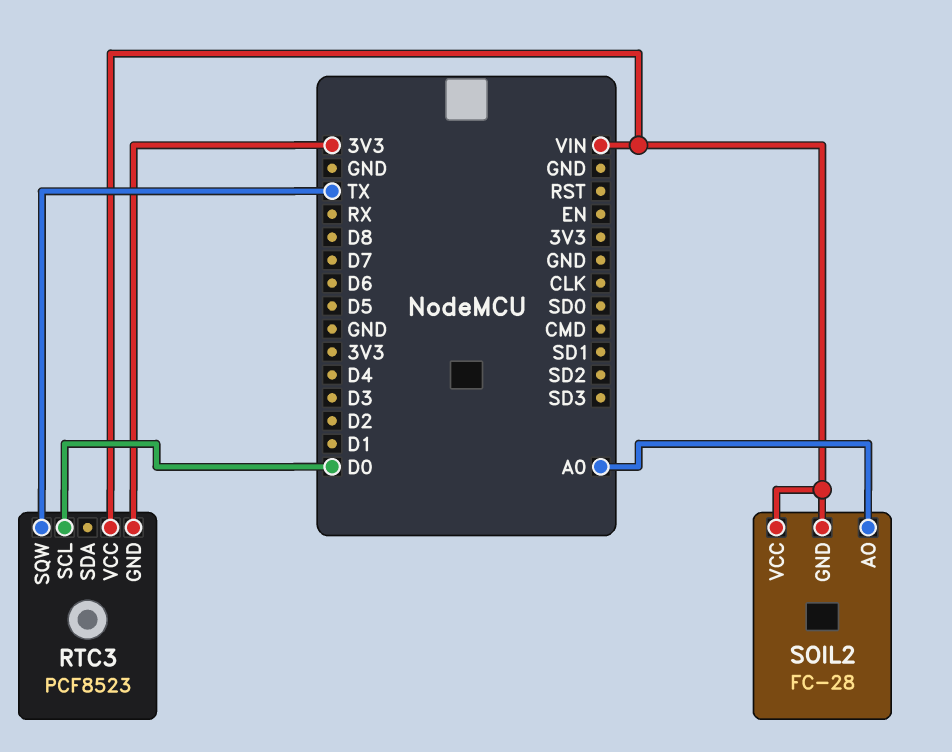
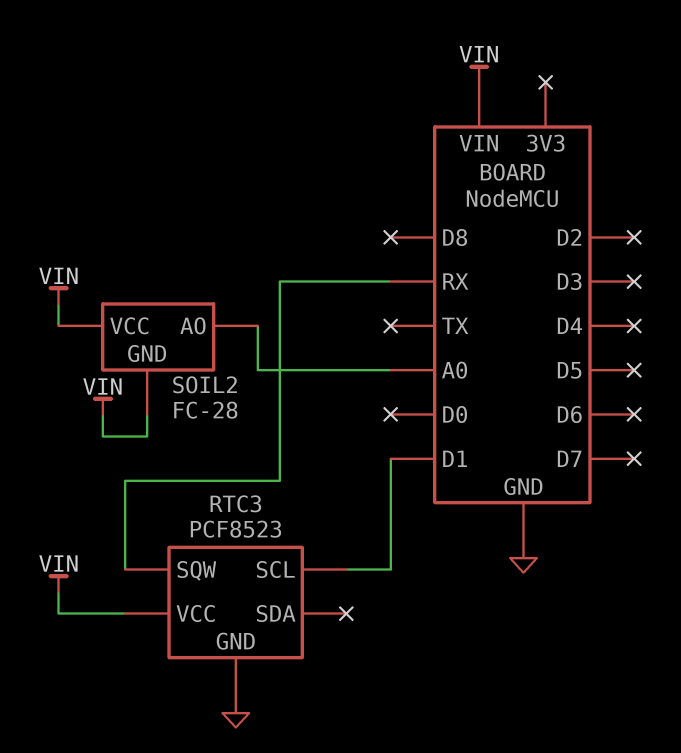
RTC3 pin GND: 3V3 -> GND
RTC3 pin SCL: D0 -> D1
RTC3 pin SQW: TX -> RX

